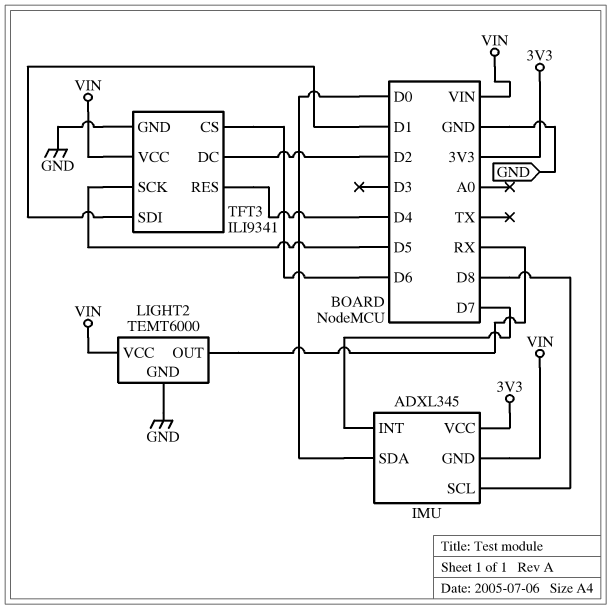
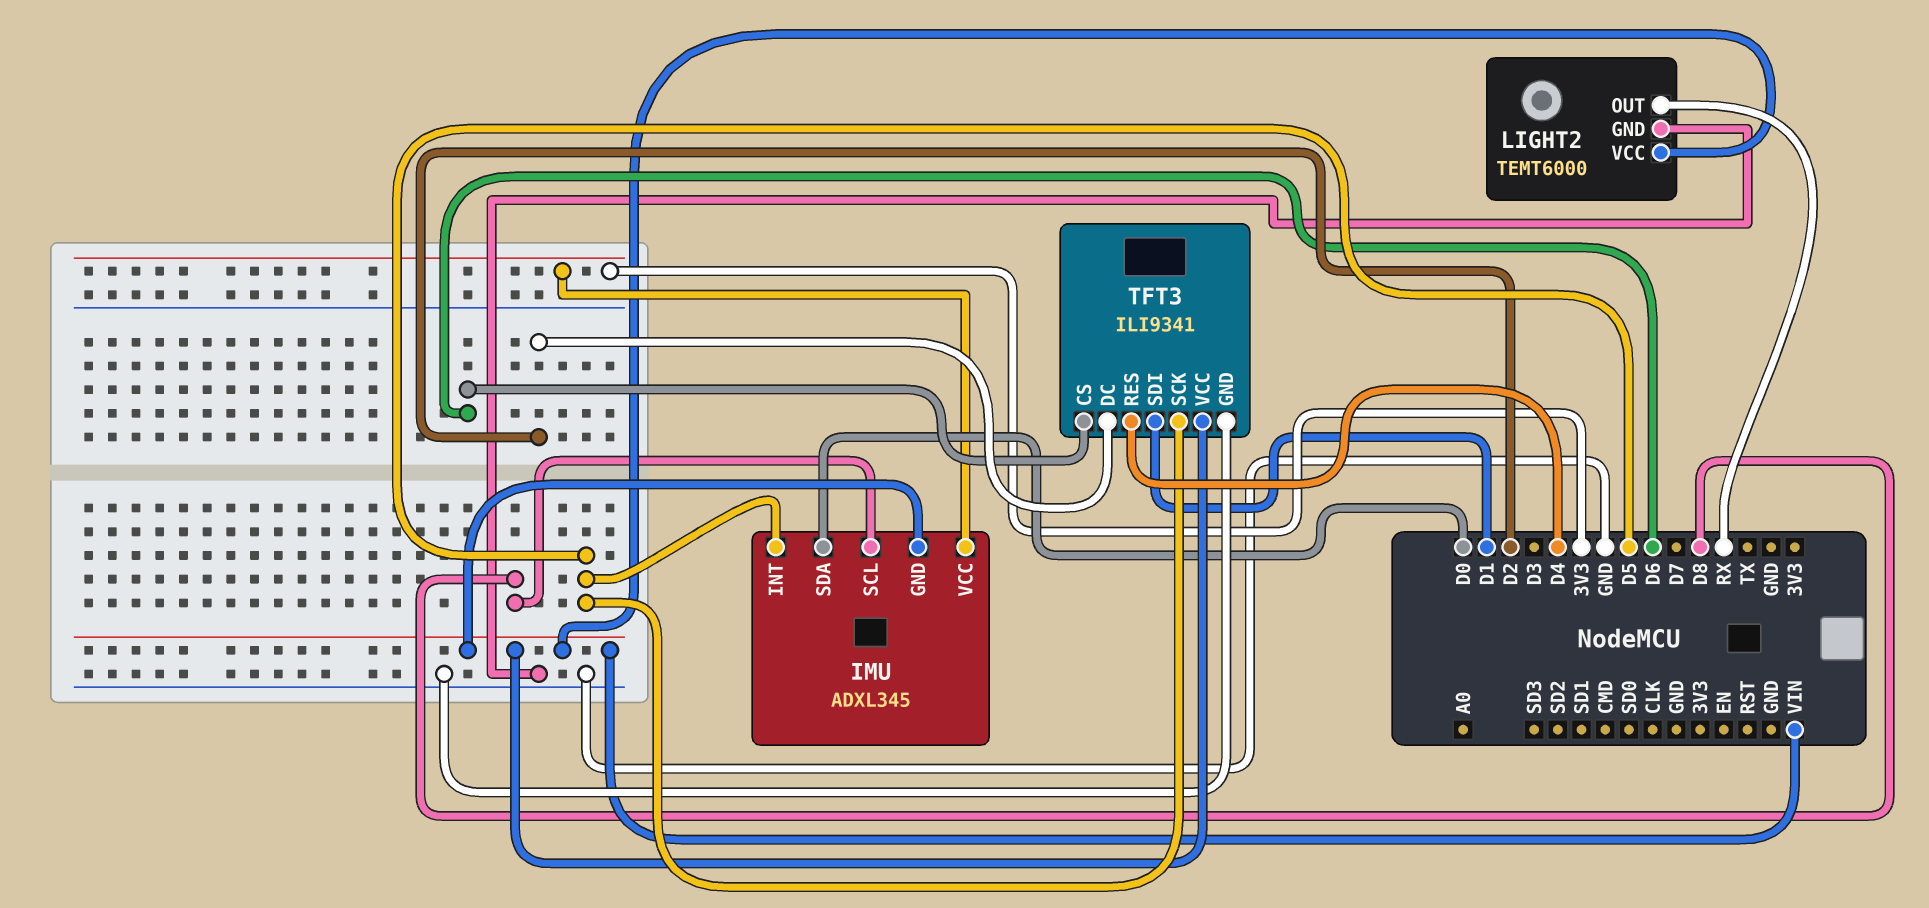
IMU pin INT: D7 -> D5

